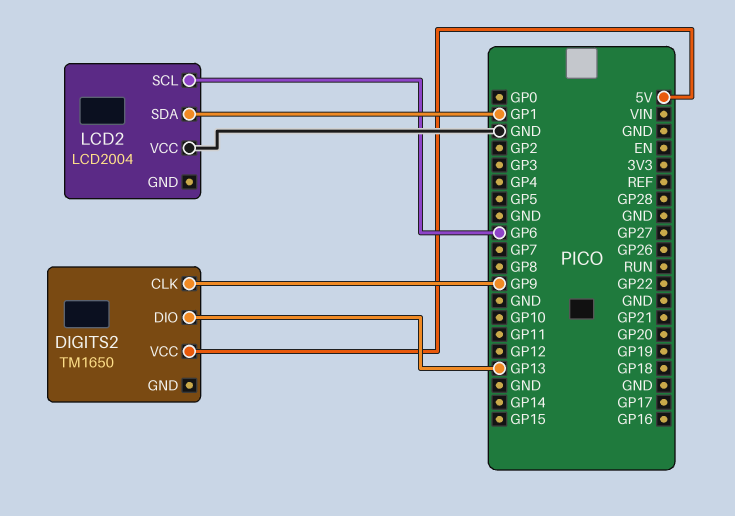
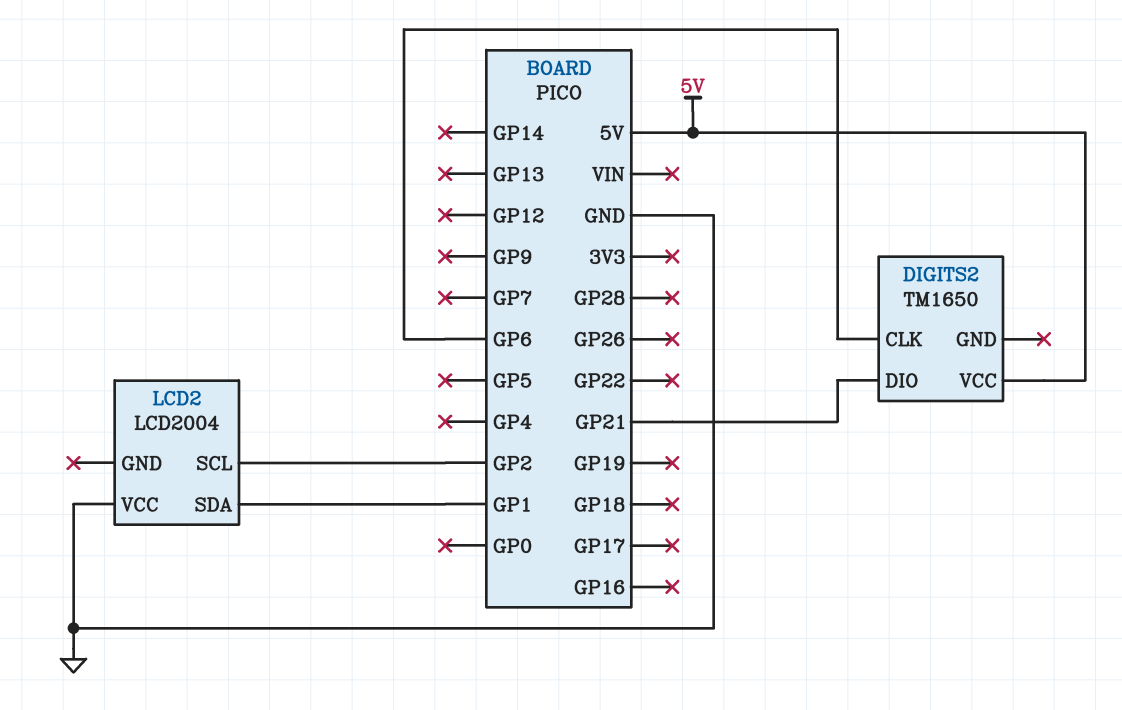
DIGITS2 pin CLK: GP9 -> GP6
DIGITS2 pin DIO: GP13 -> GP21
LCD2 pin SCL: GP6 -> GP2

